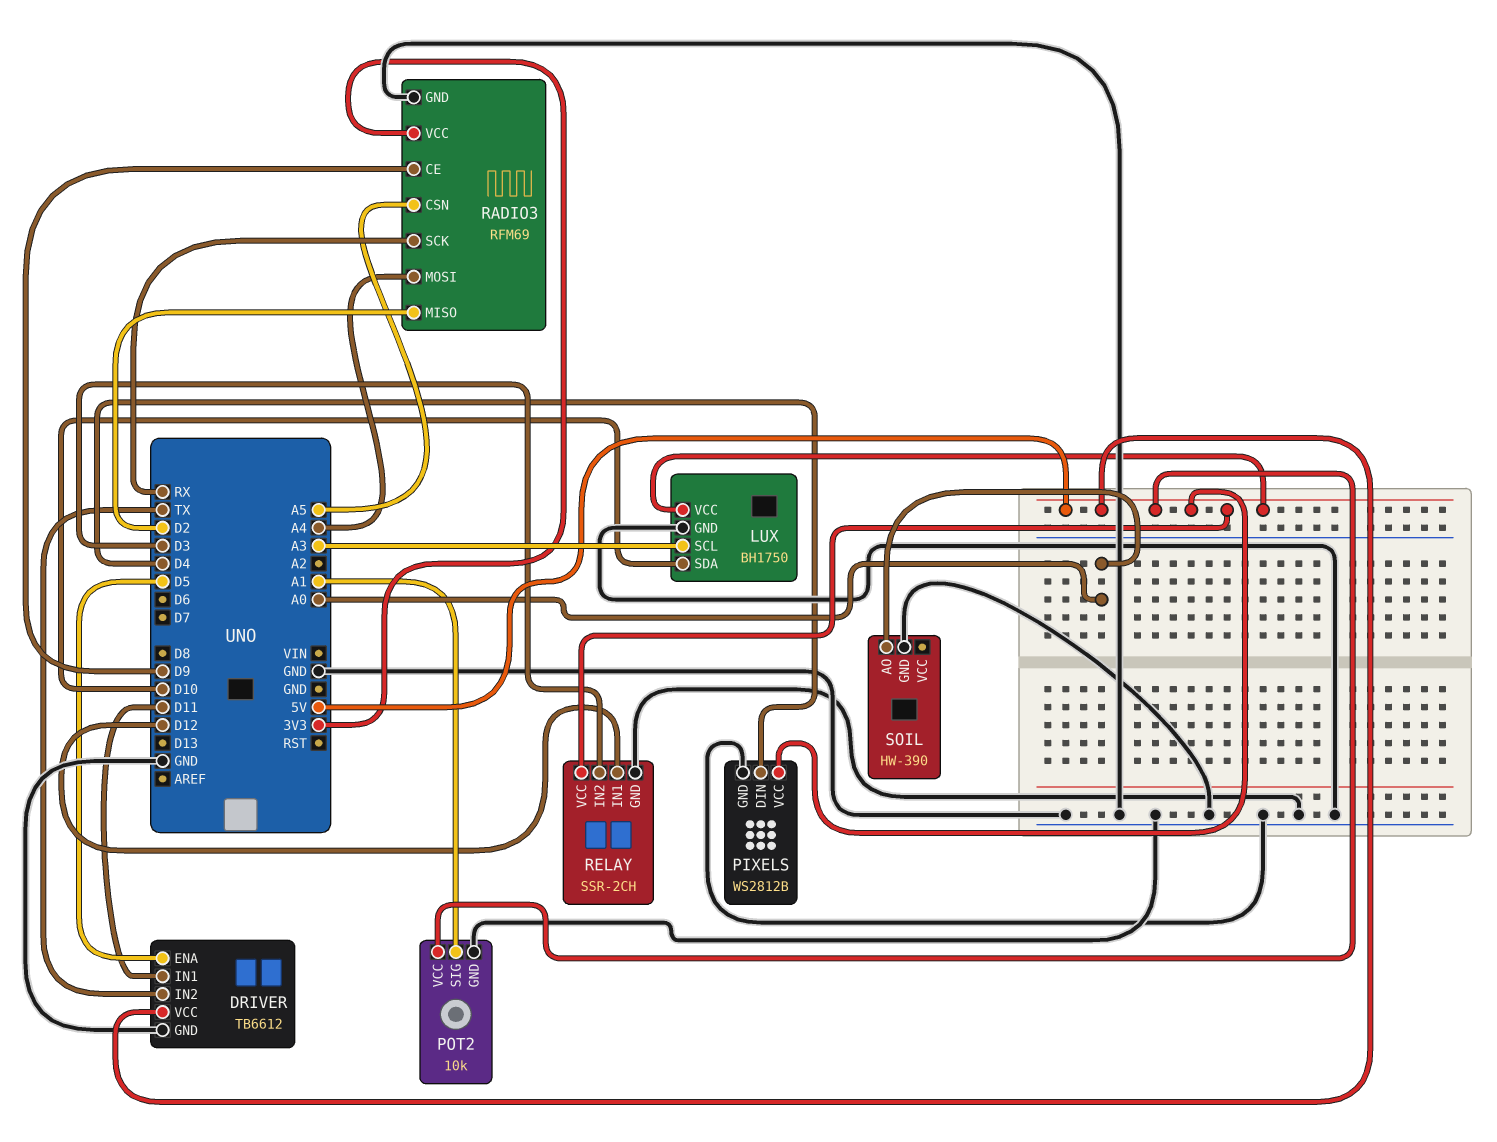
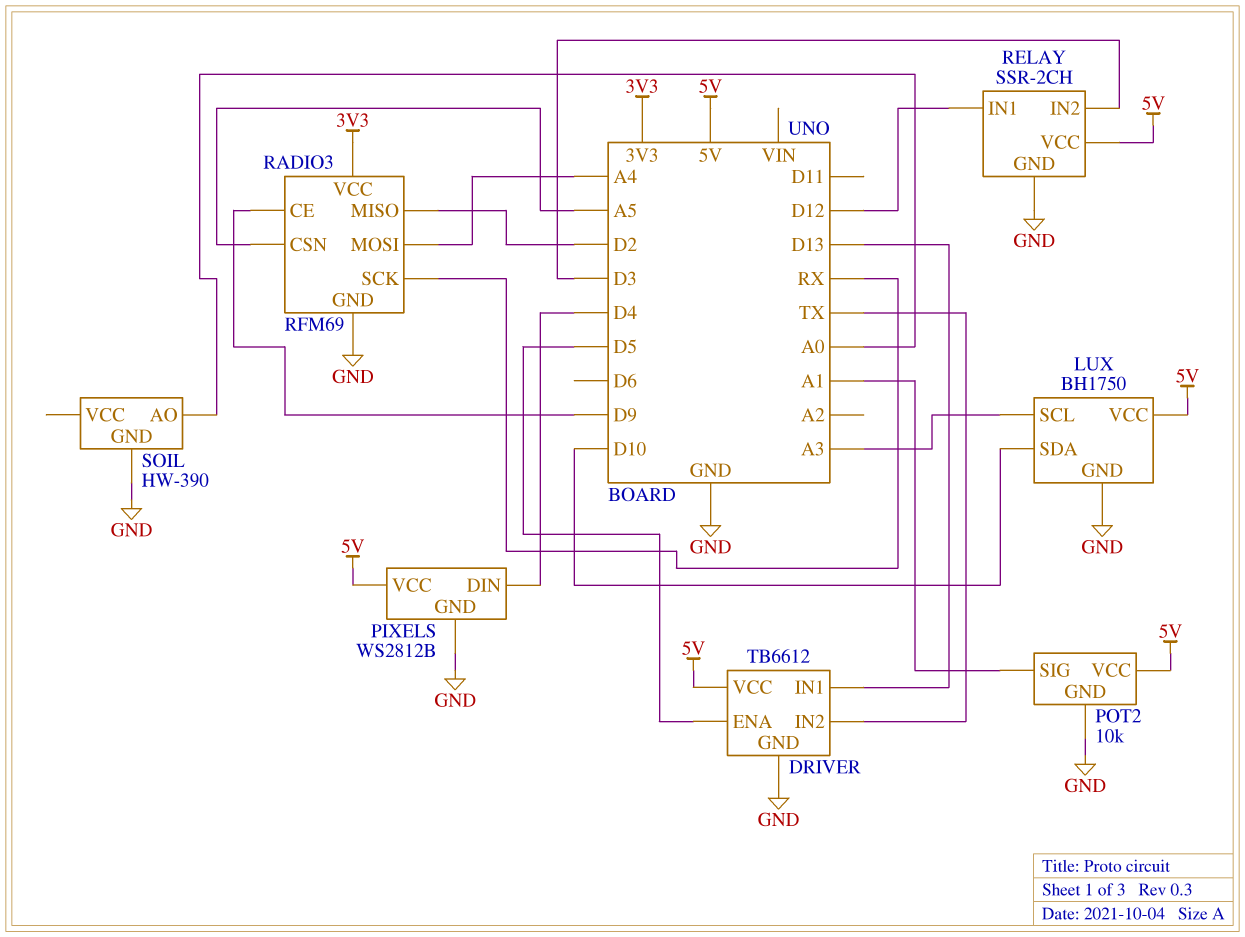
DRIVER pin IN1: D11 -> D13

